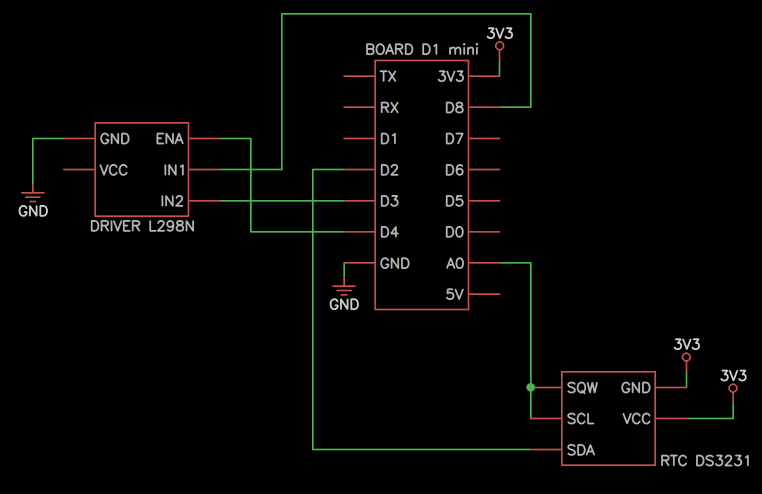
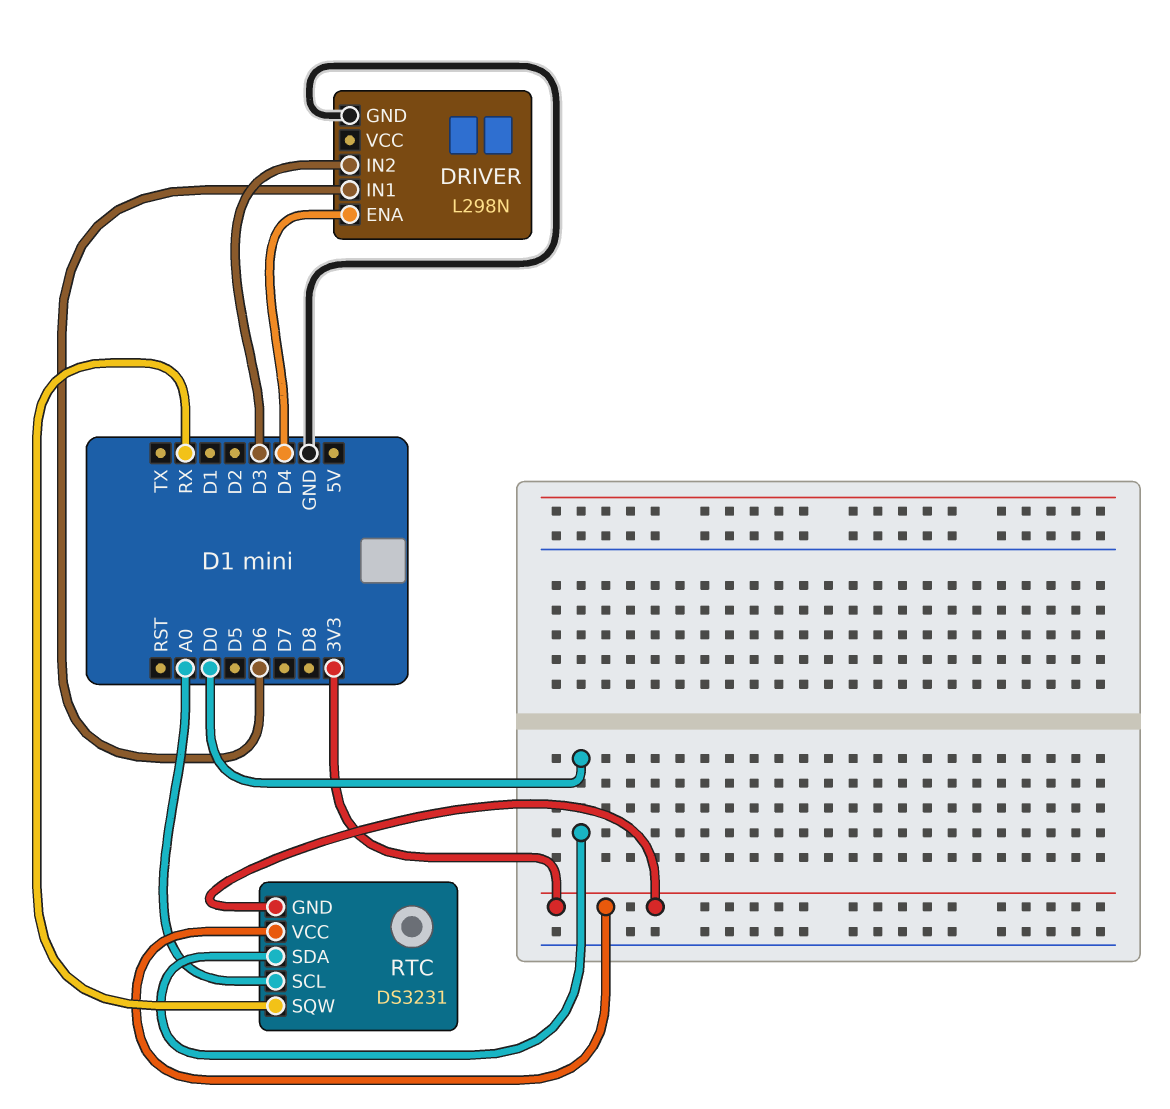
DRIVER pin IN1: D8 -> D6
RTC pin SDA: D2 -> D0
RTC pin SQW: A0 -> RX

